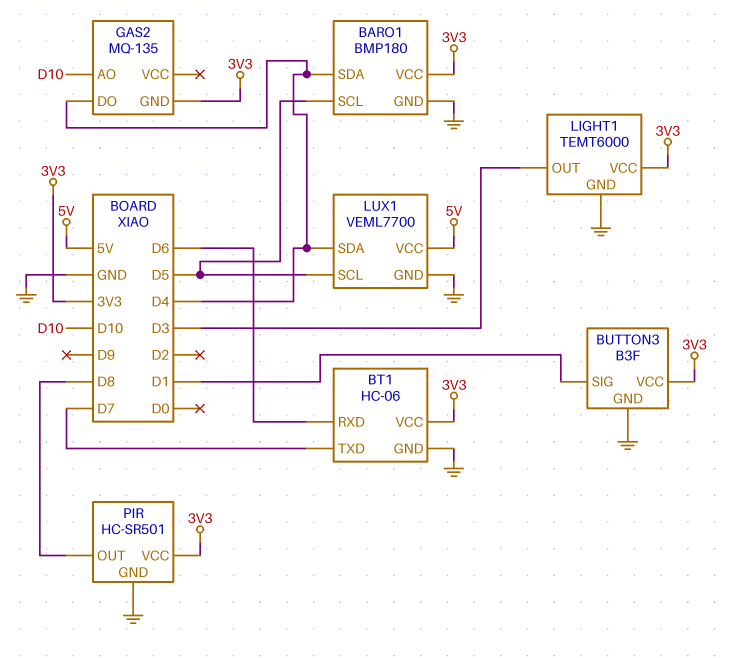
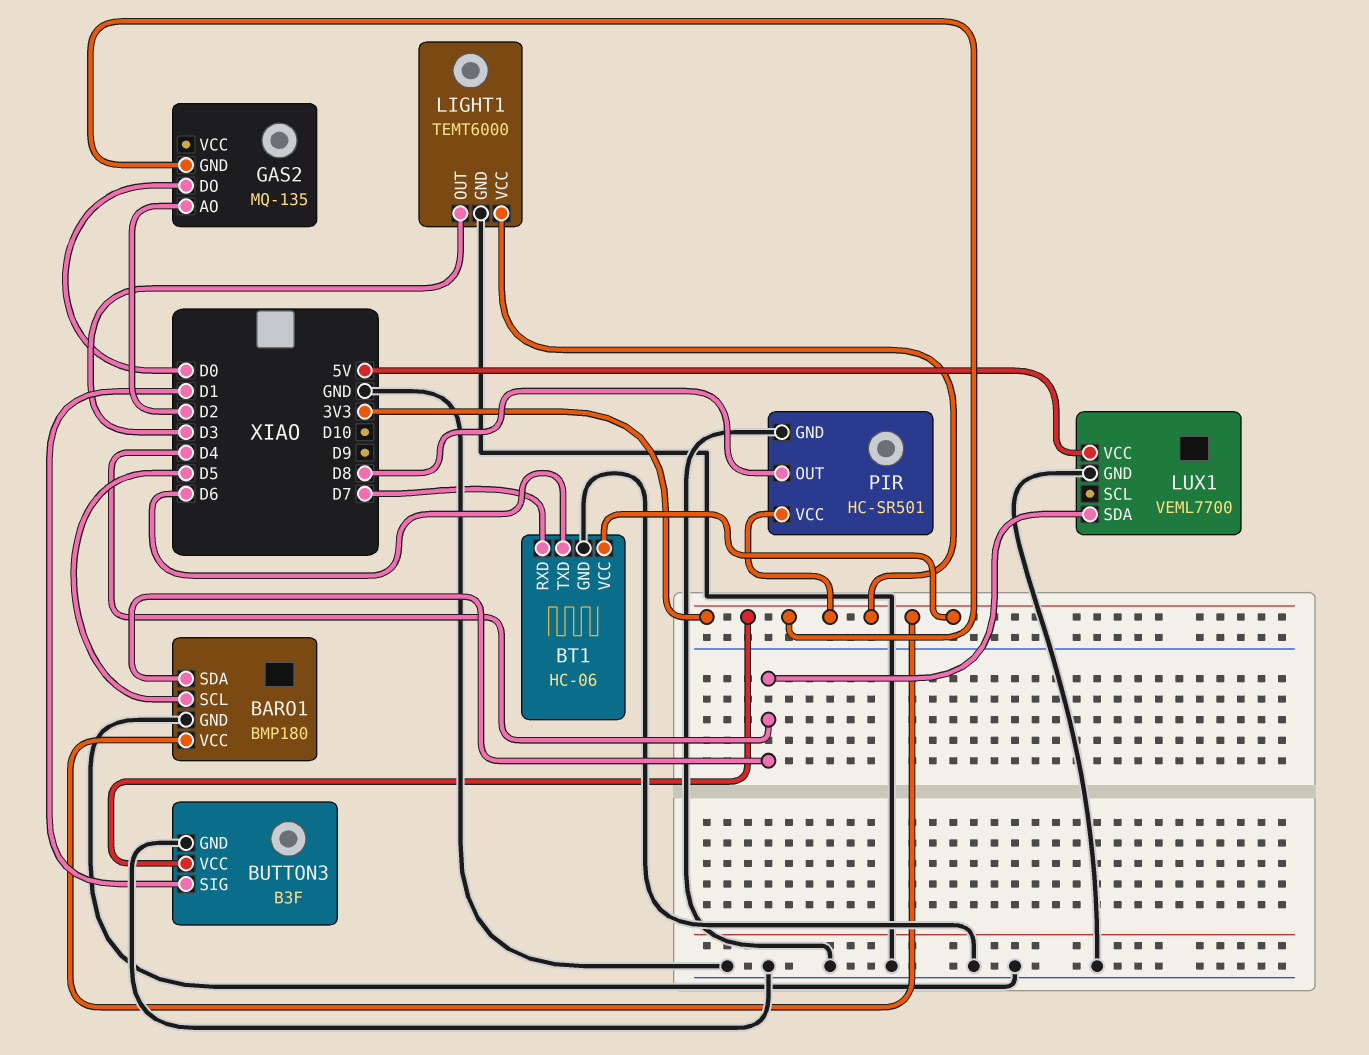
BT1 pin RXD: D6 -> D7
BT1 pin TXD: D7 -> D6
GAS2 pin AO: D10 -> D2
GAS2 pin DO: D4 -> D0
LUX1 pin SCL: D5 -> none

